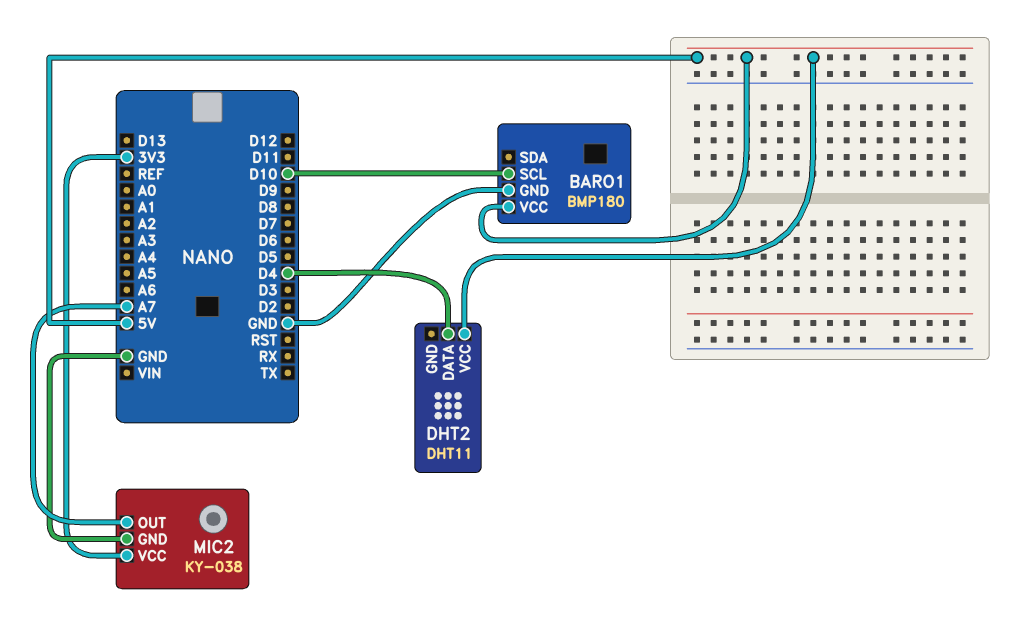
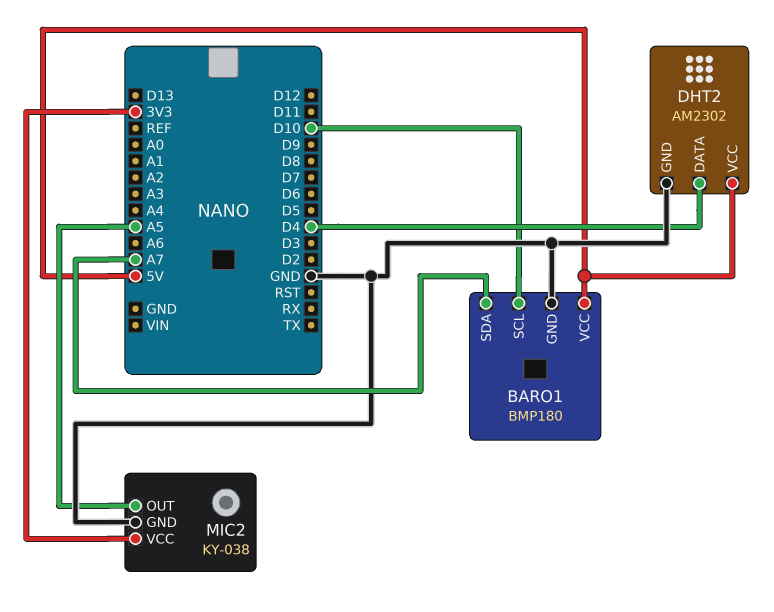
BARO1 pin SDA: none -> A7
DHT2: DHT11 -> AM2302
DHT2 pin GND: none -> GND
MIC2 pin OUT: A7 -> A5

